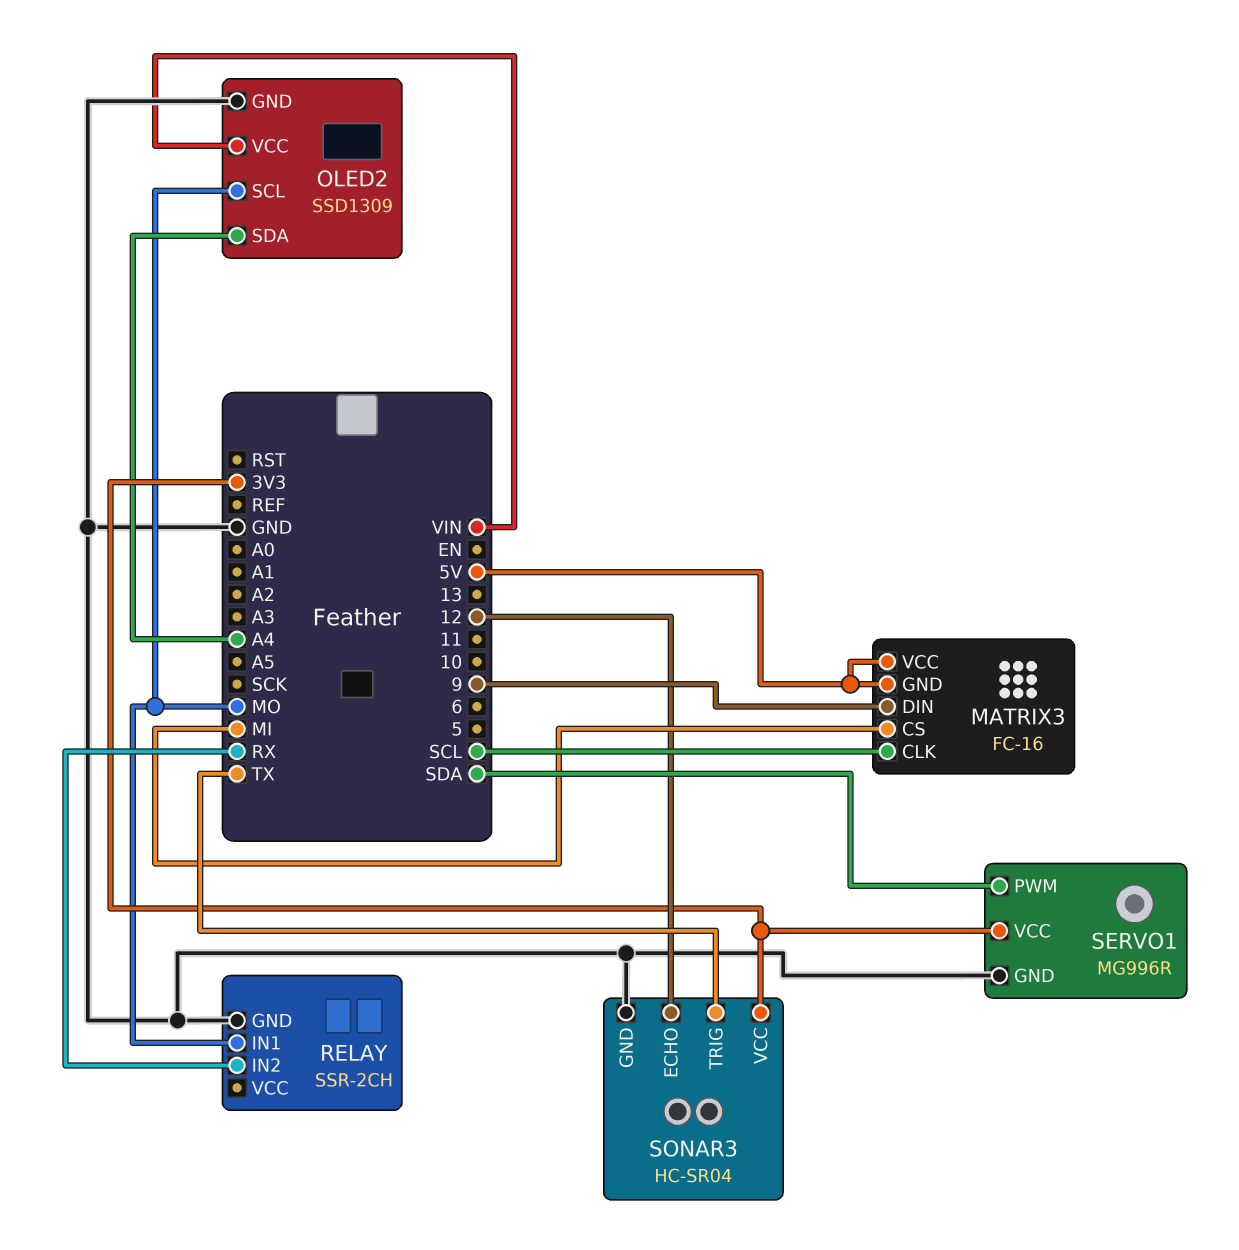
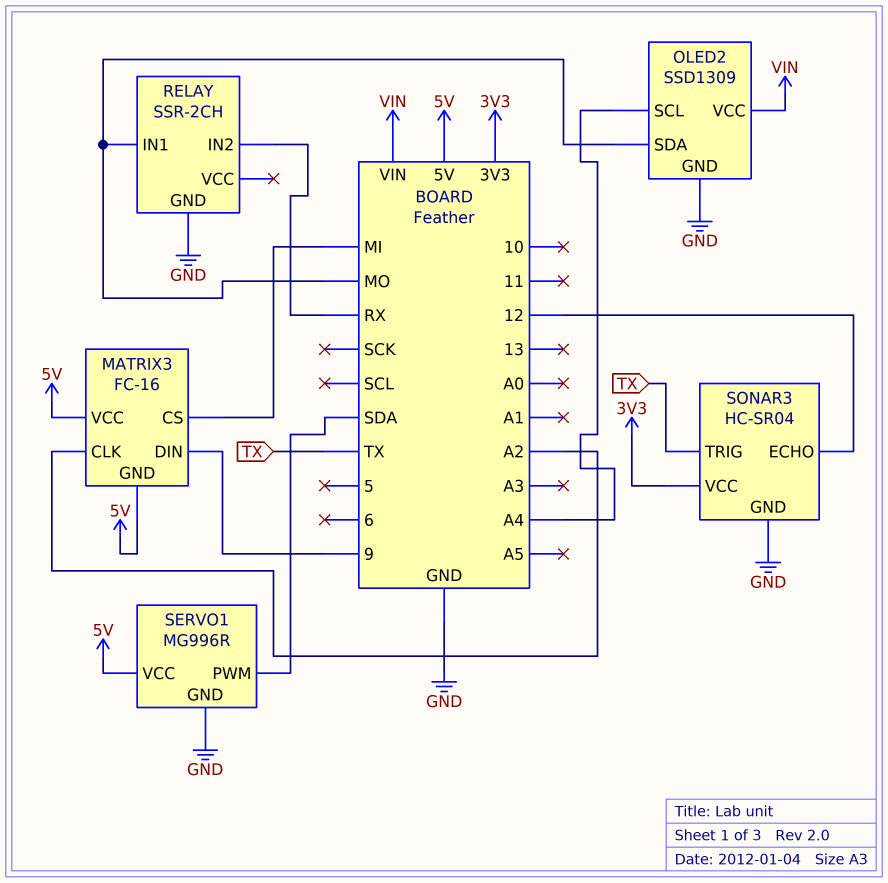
MATRIX3 pin CLK: SCL -> A2
OLED2 pin SCL: MO -> A4
OLED2 pin SDA: A4 -> MO
SERVO1 pin VCC: 3V3 -> 5V

